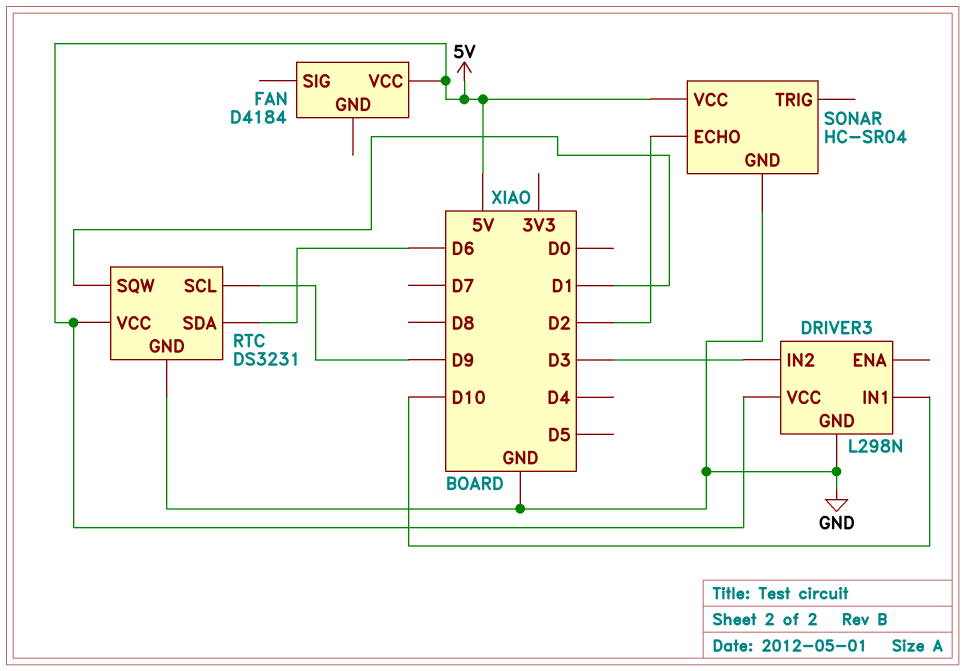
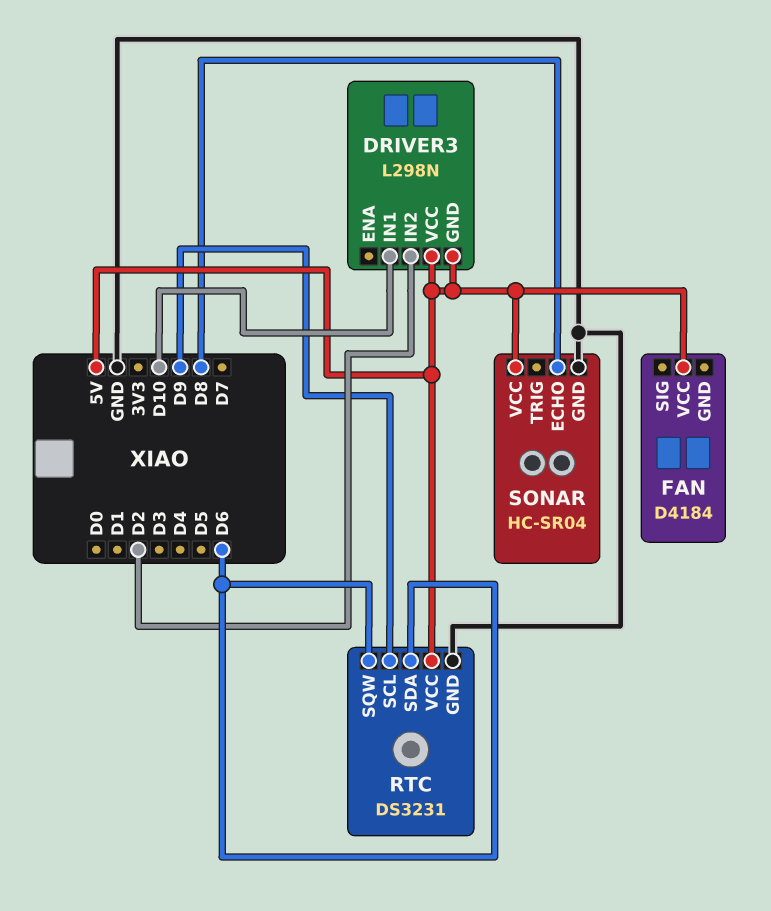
DRIVER3 pin GND: GND -> 5V
DRIVER3 pin IN2: D3 -> D2
RTC pin SQW: D1 -> D6
SONAR pin ECHO: D2 -> D8

